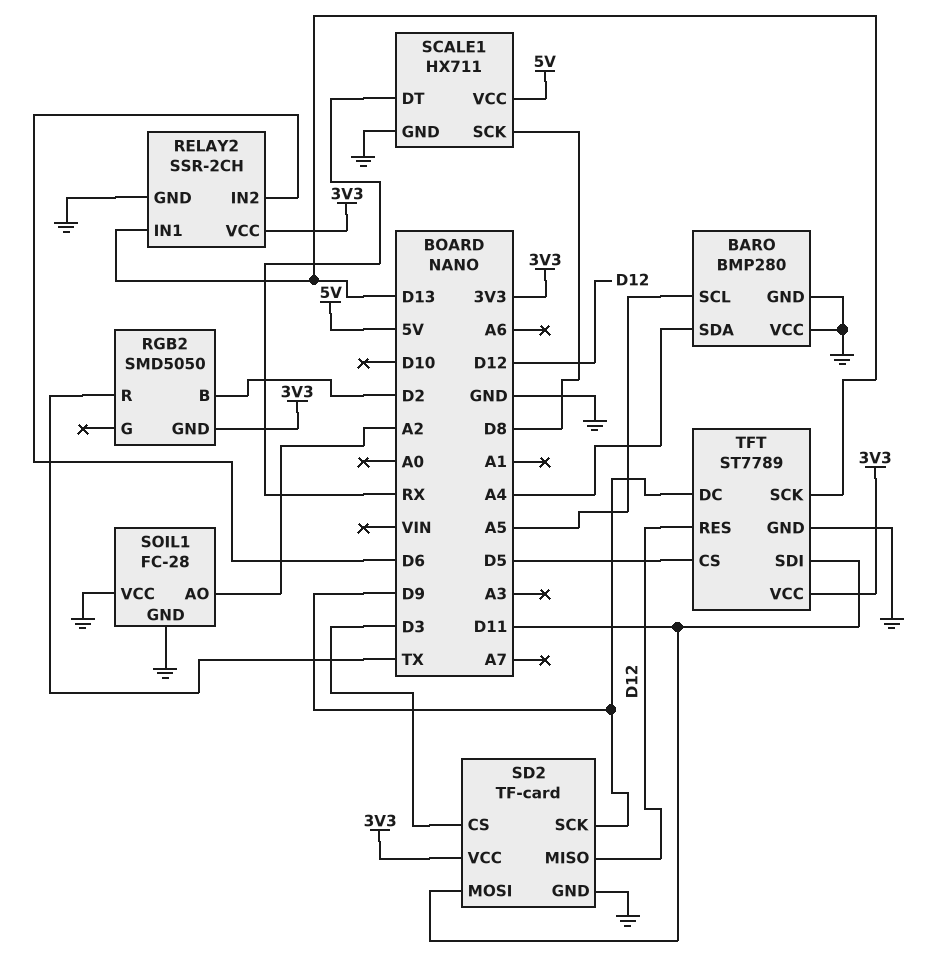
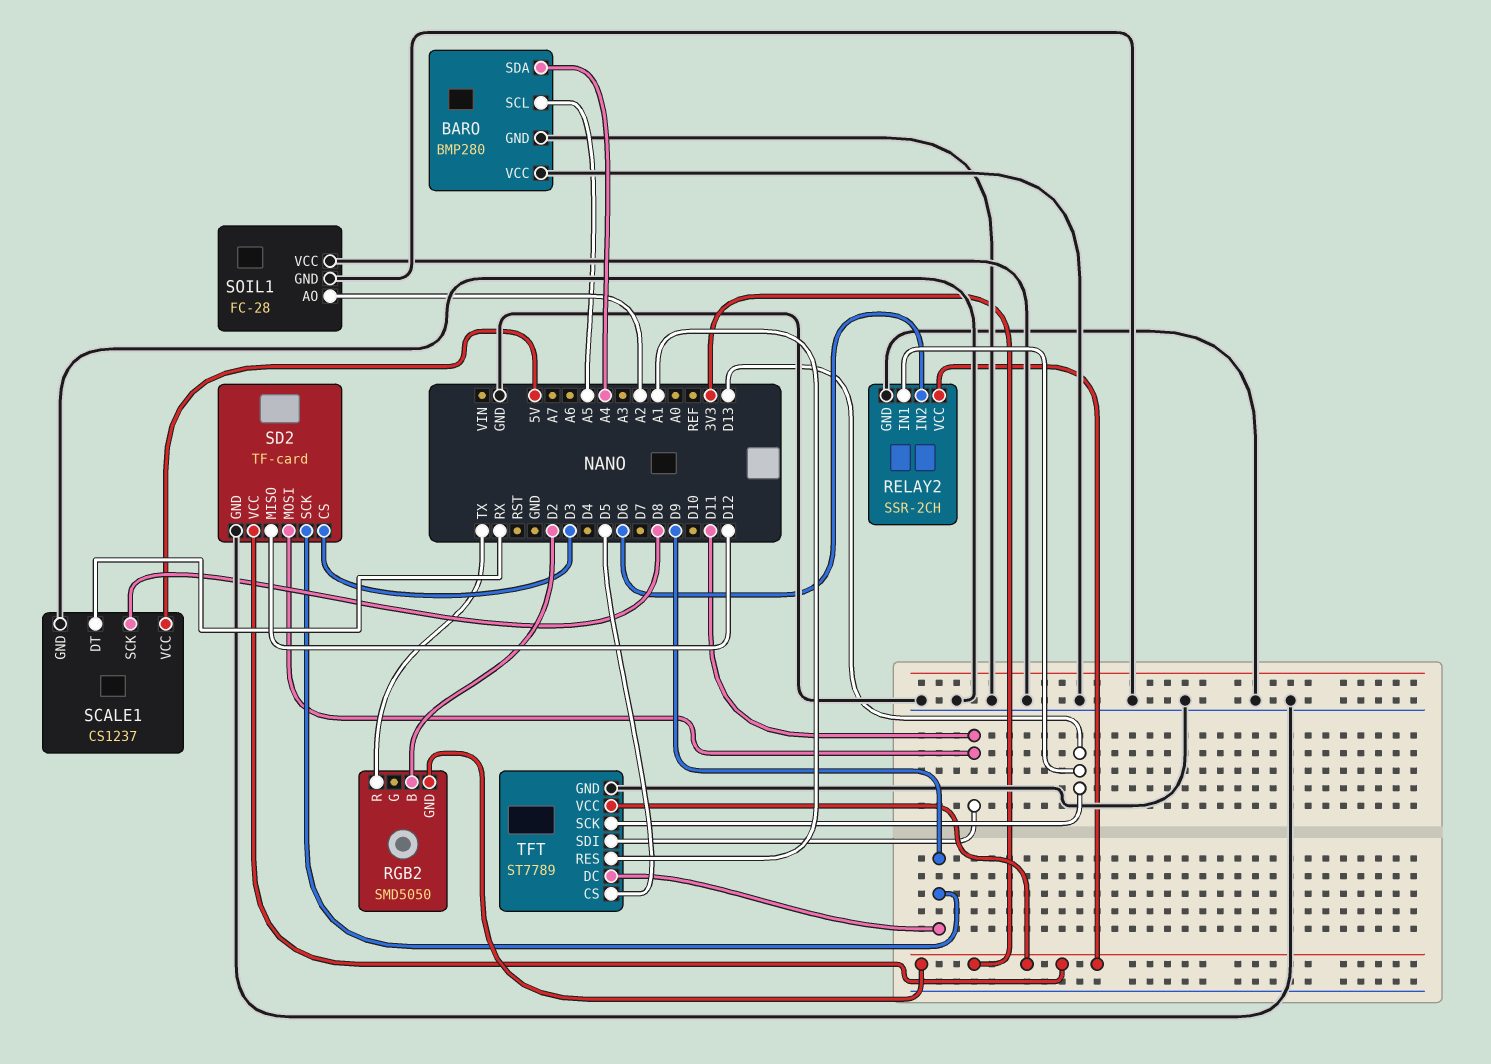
SCALE1: HX711 -> CS1237
TFT pin RES: D12 -> A1

